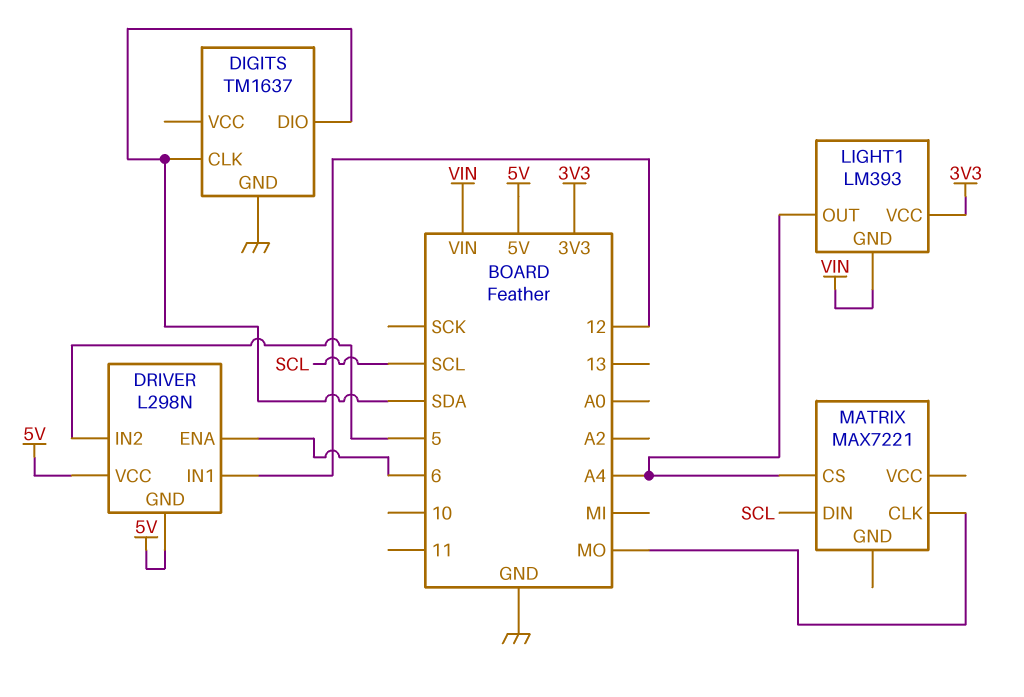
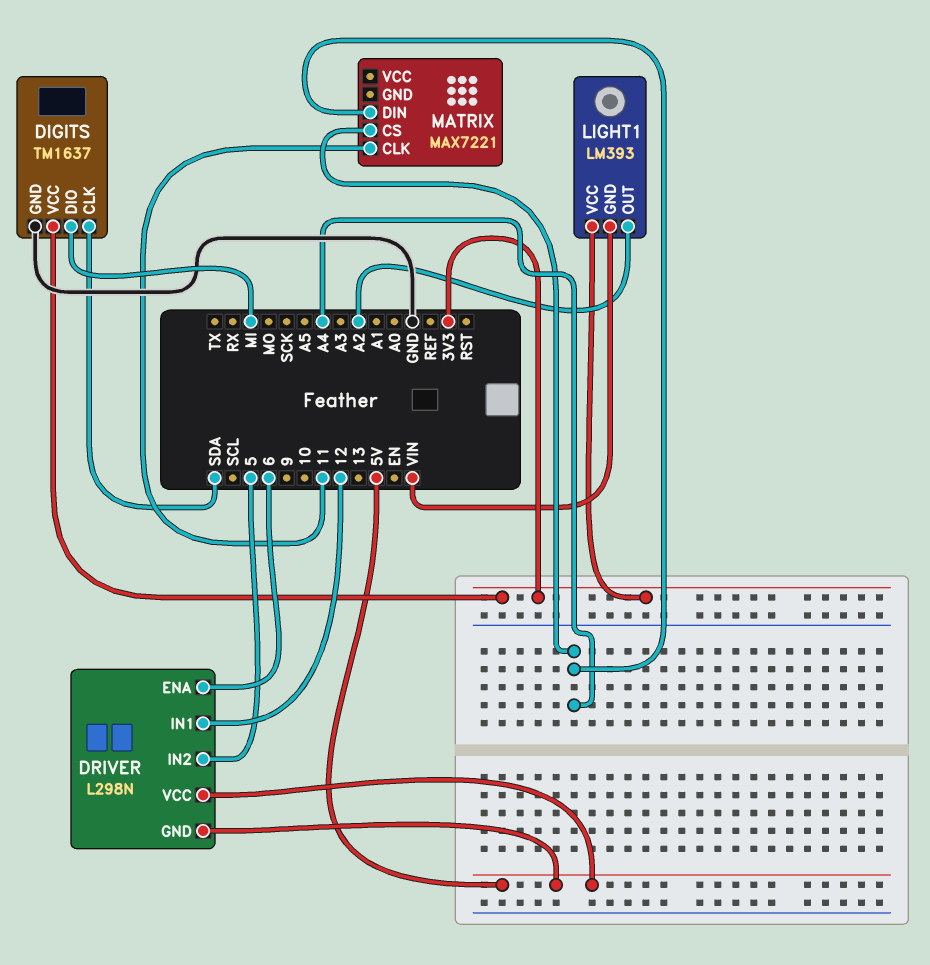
DIGITS pin DIO: SDA -> MI
DIGITS pin VCC: none -> 3V3
LIGHT1 pin OUT: A4 -> A2
MATRIX pin CLK: MO -> 11
MATRIX pin DIN: SCL -> A4

